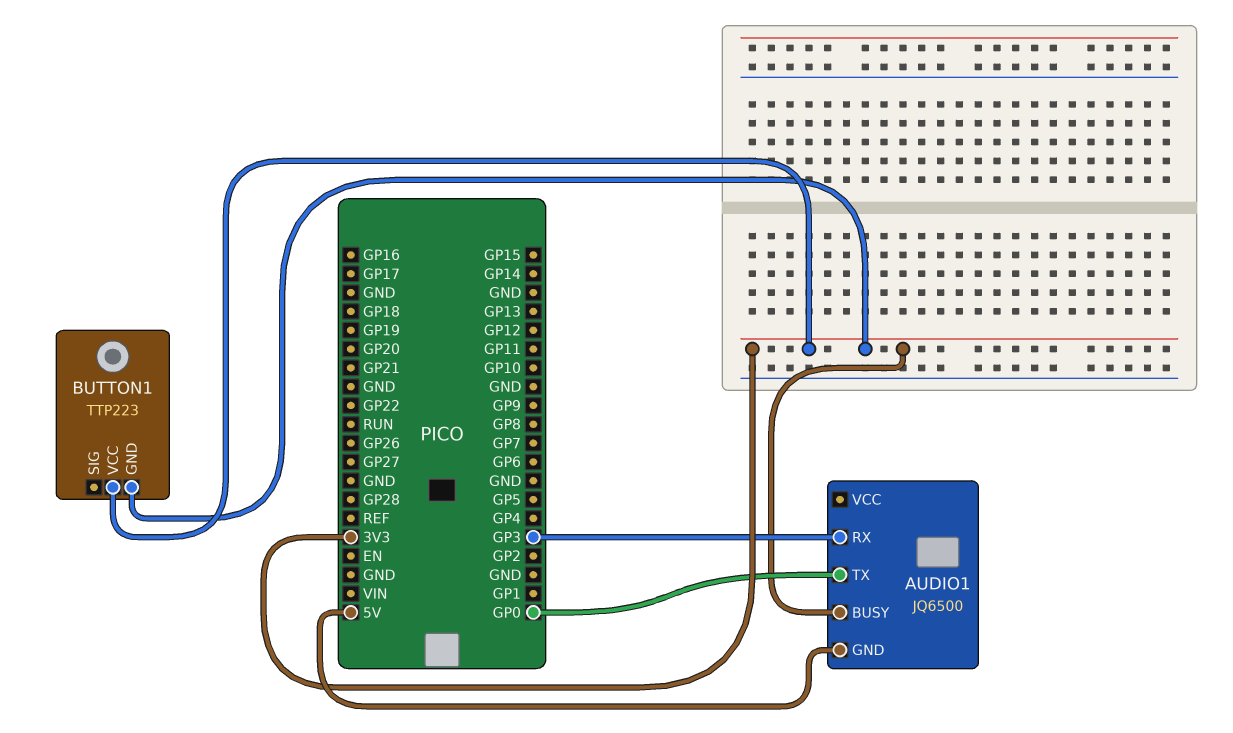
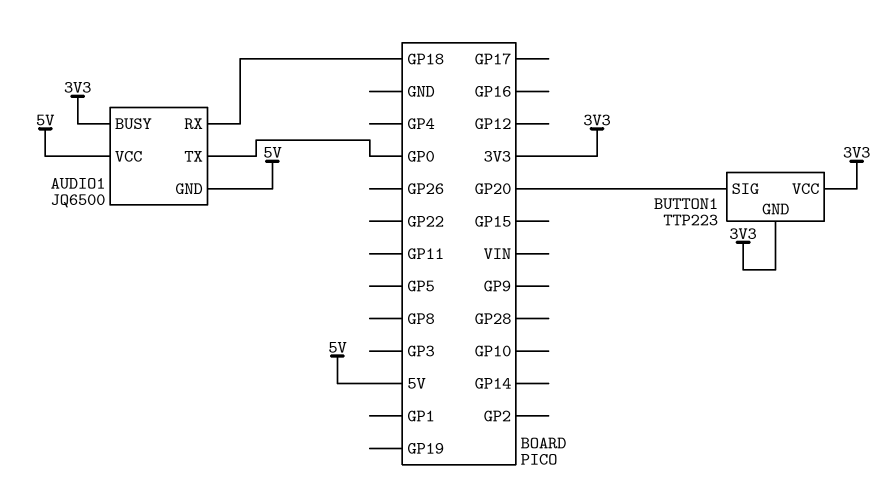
AUDIO1 pin RX: GP3 -> GP18
AUDIO1 pin VCC: none -> 5V
BUTTON1 pin SIG: none -> GP20

